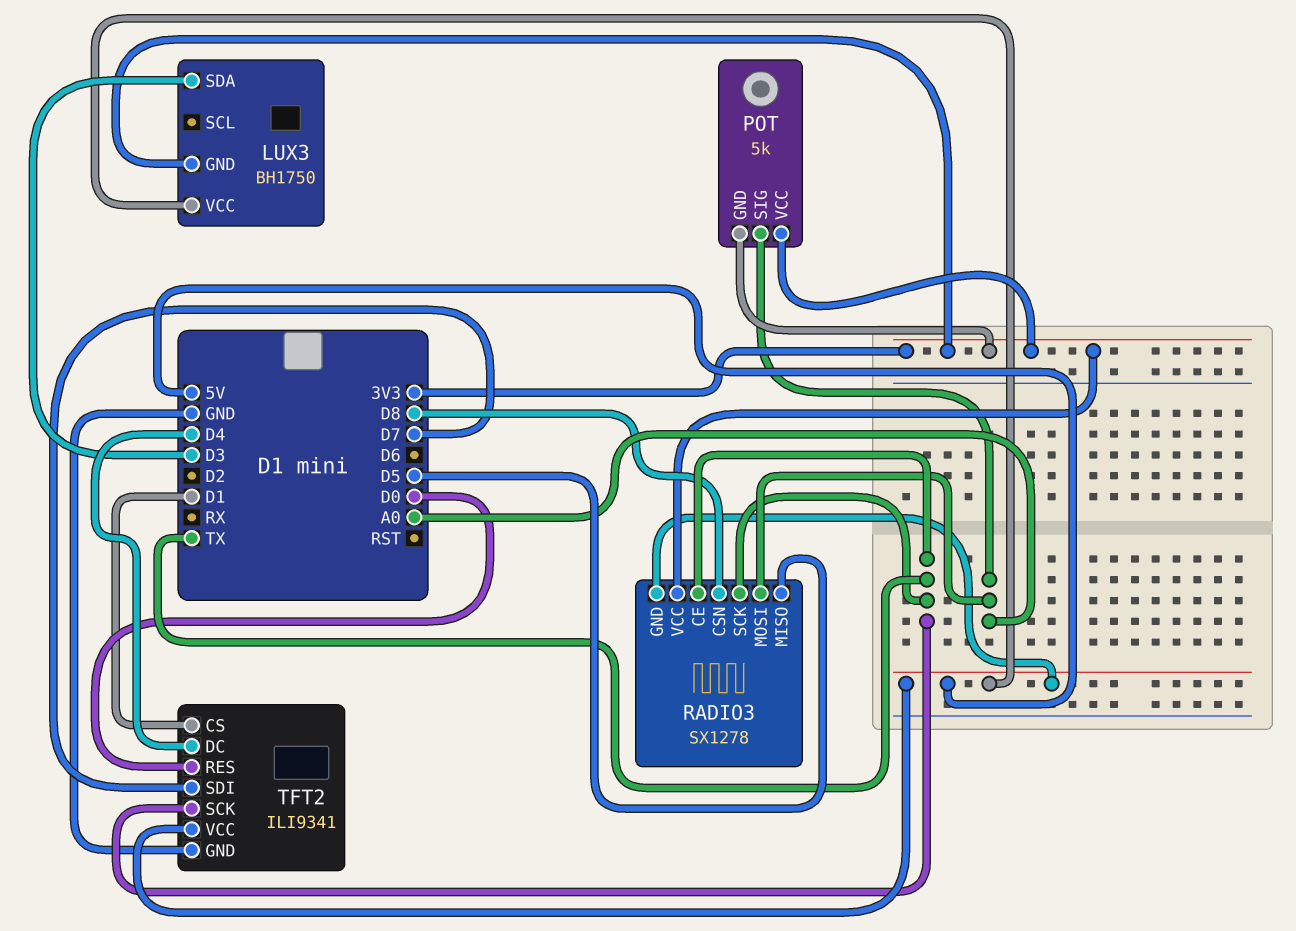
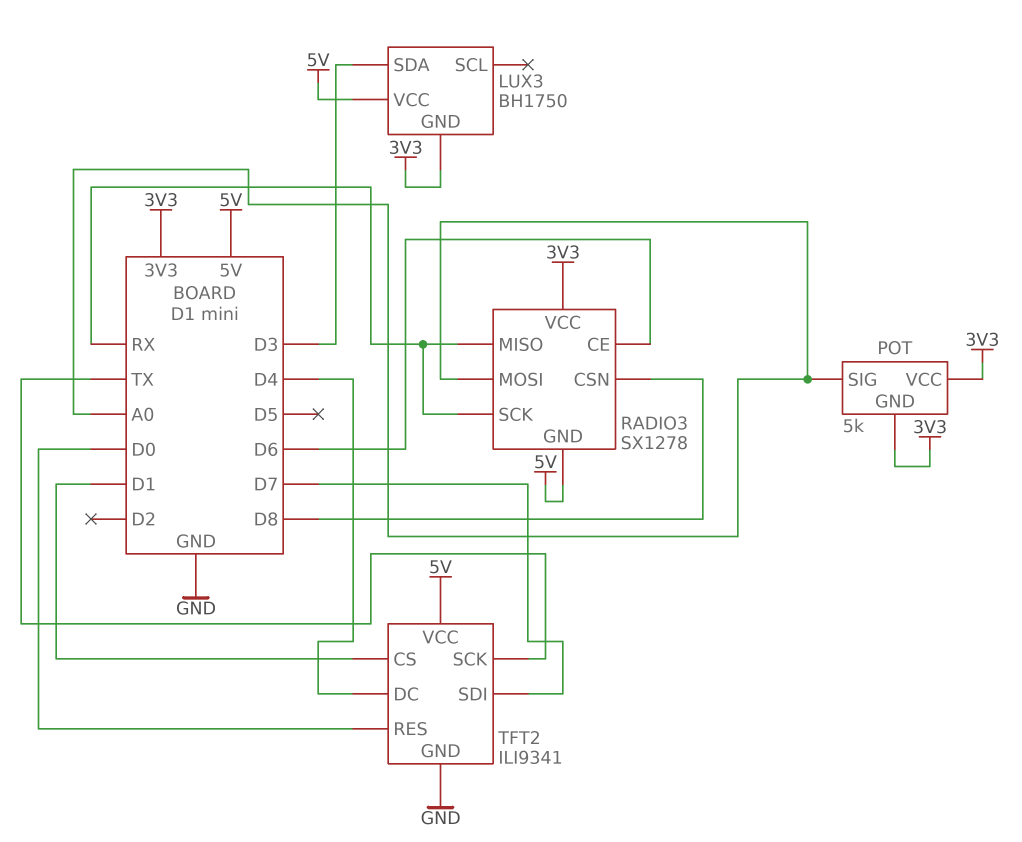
RADIO3 pin CE: TX -> D6
RADIO3 pin MISO: D5 -> RX
RADIO3 pin SCK: TX -> RX

